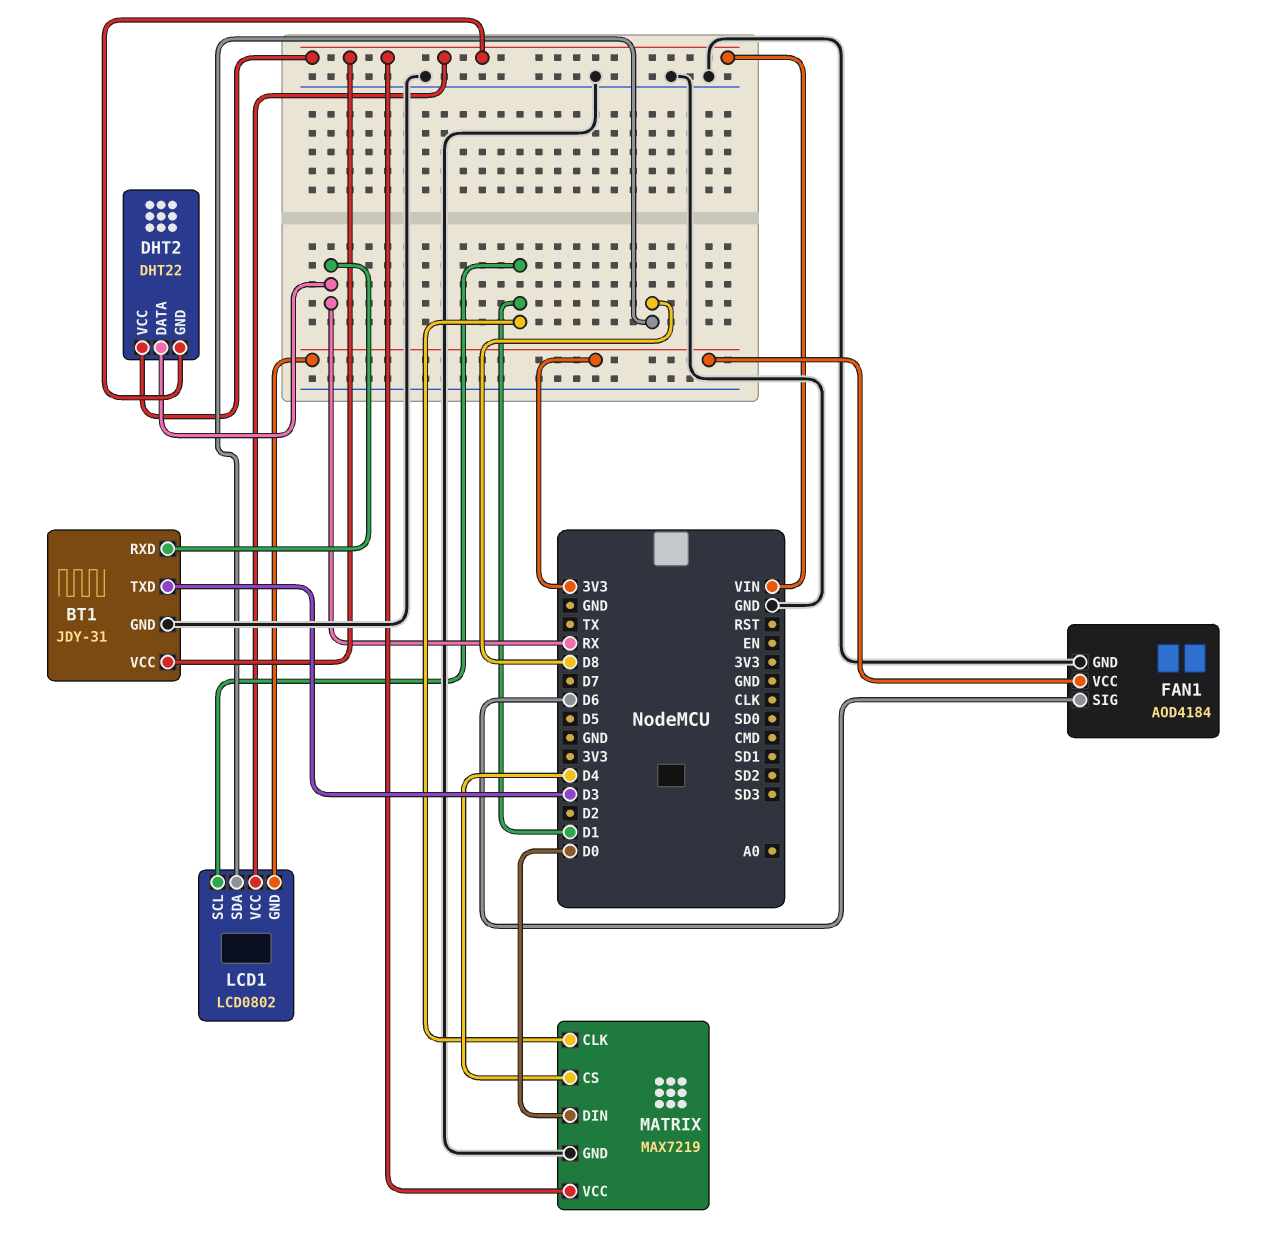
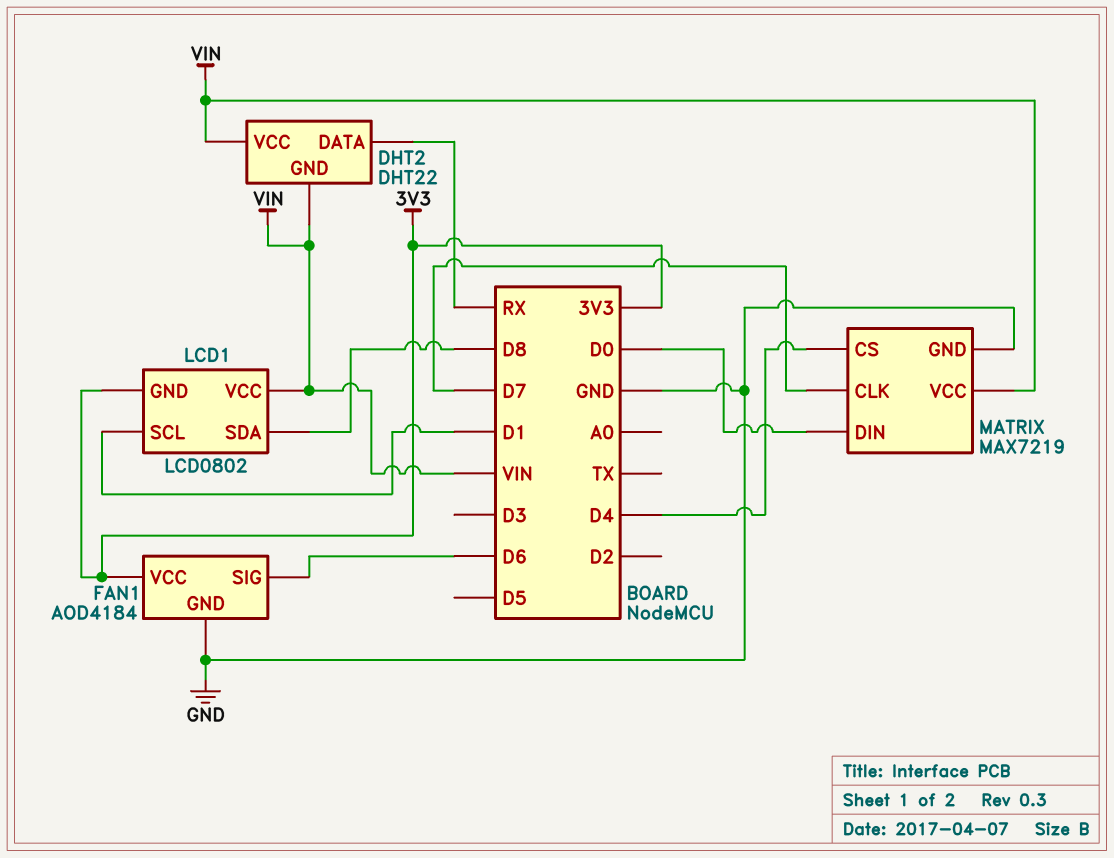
BT1: JDY-31 -> none
BT1 pin GND: GND -> none
BT1 pin RXD: RX -> none
BT1 pin TXD: D3 -> none
BT1 pin VCC: VIN -> none
MATRIX pin CLK: D1 -> D7

